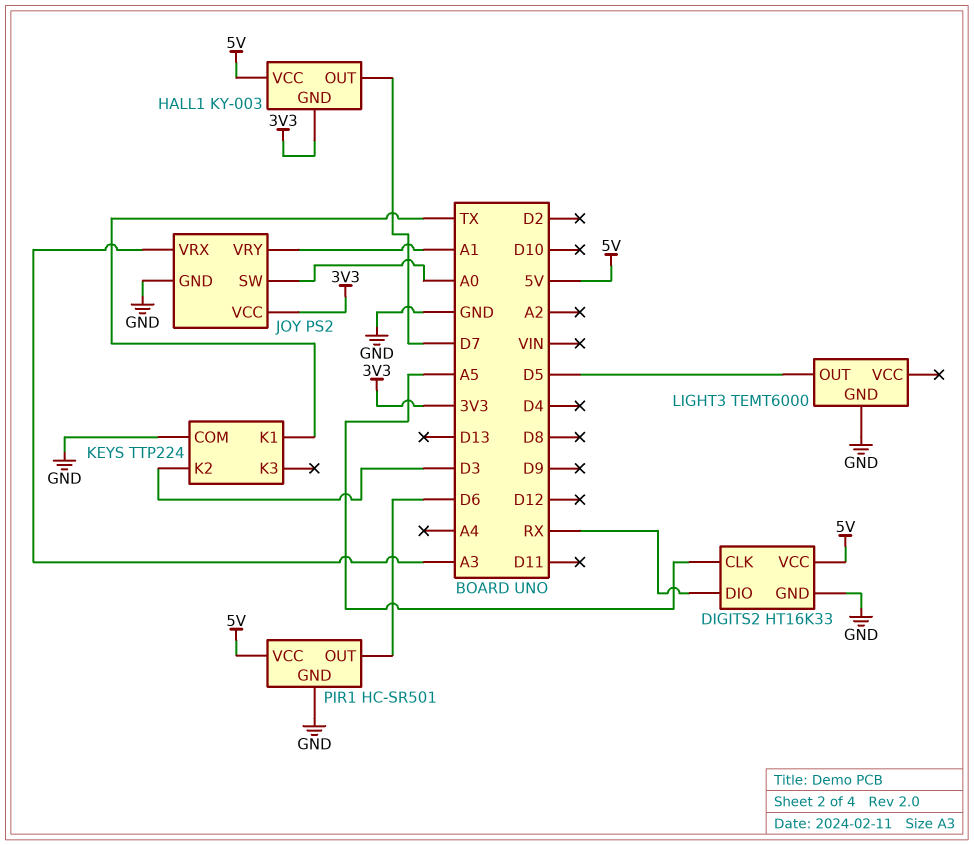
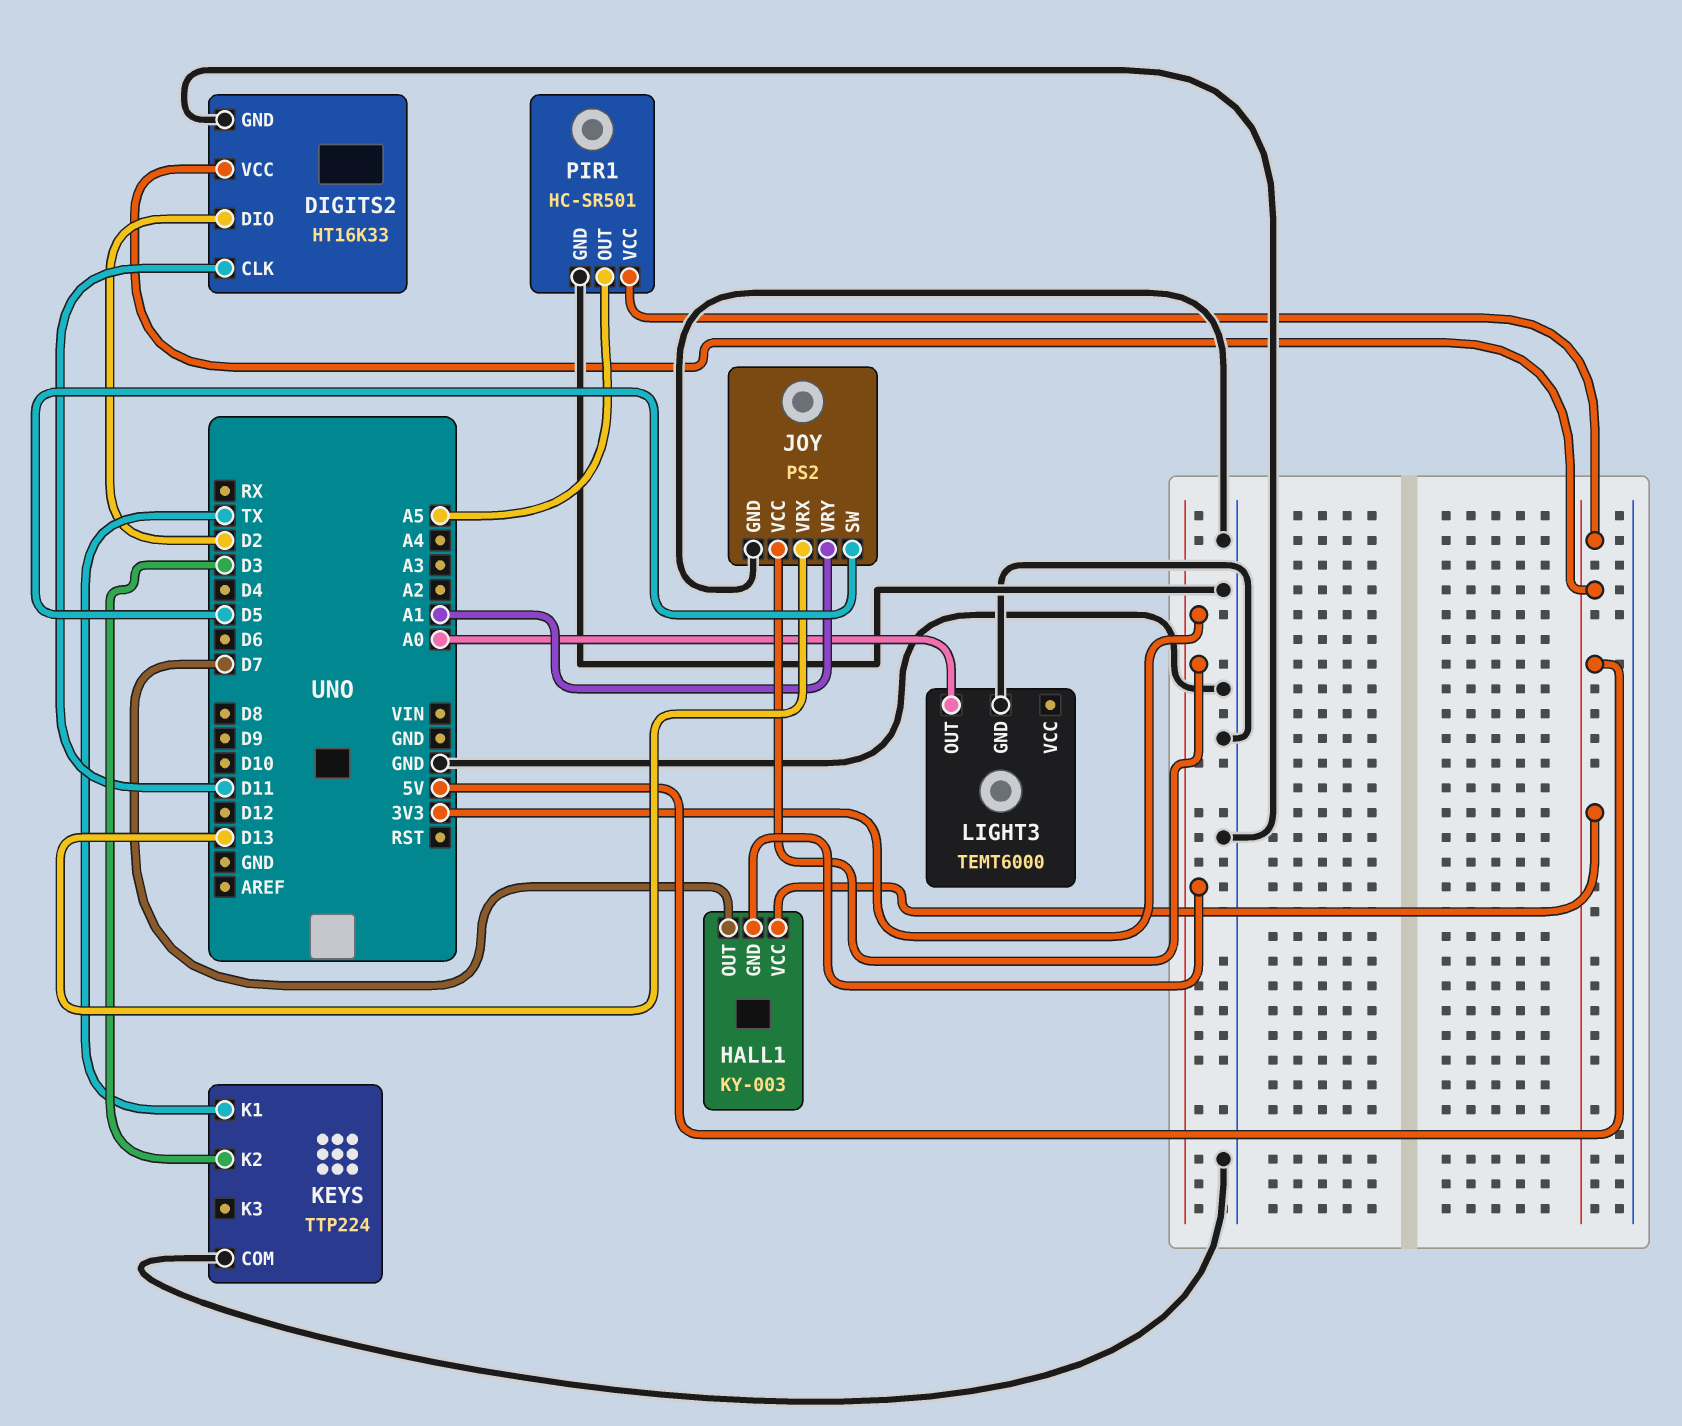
DIGITS2 pin CLK: A5 -> D11
DIGITS2 pin DIO: RX -> D2
JOY pin SW: A0 -> D5
JOY pin VRX: A3 -> D13
LIGHT3 pin OUT: D5 -> A0
PIR1 pin OUT: D6 -> A5

